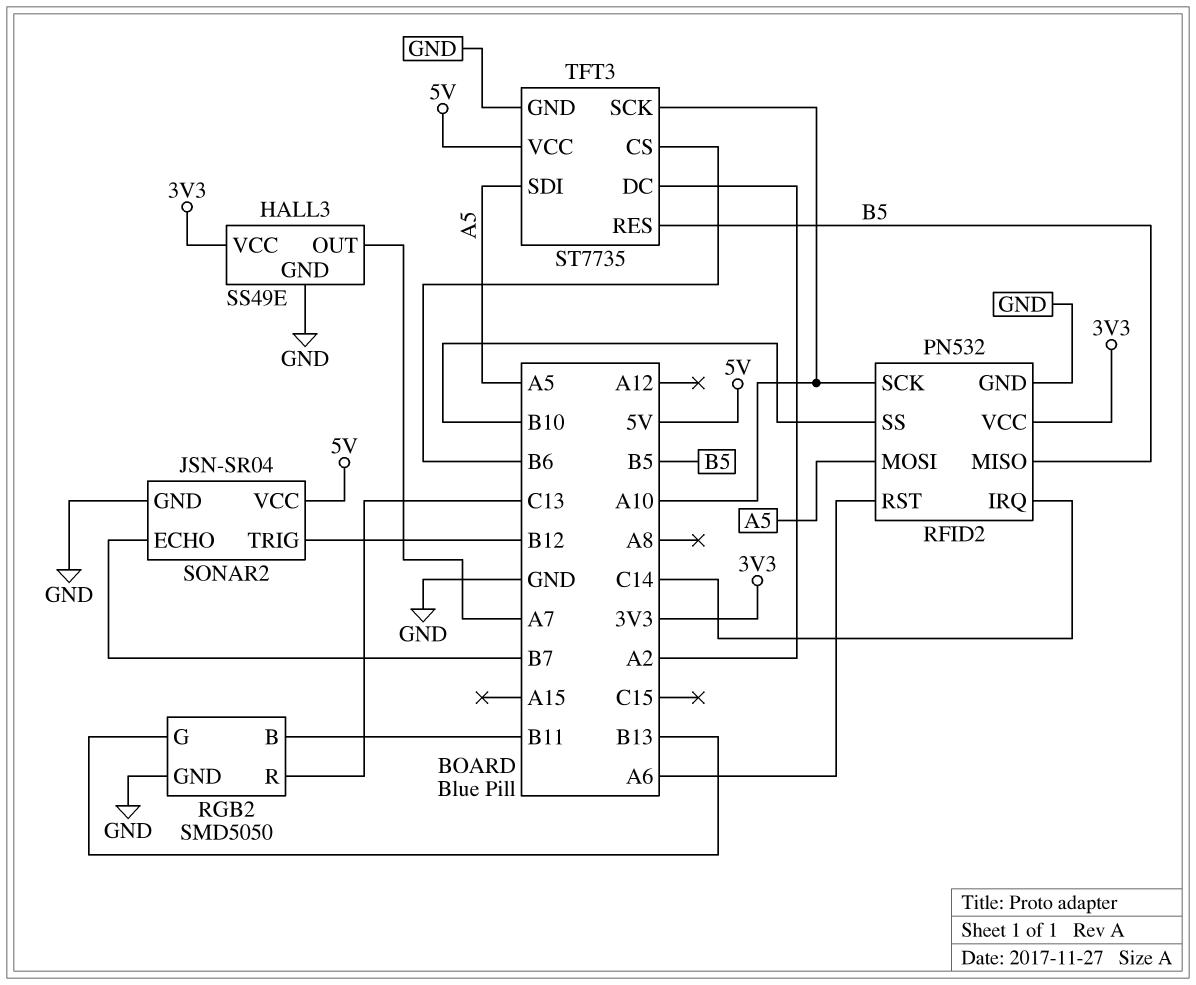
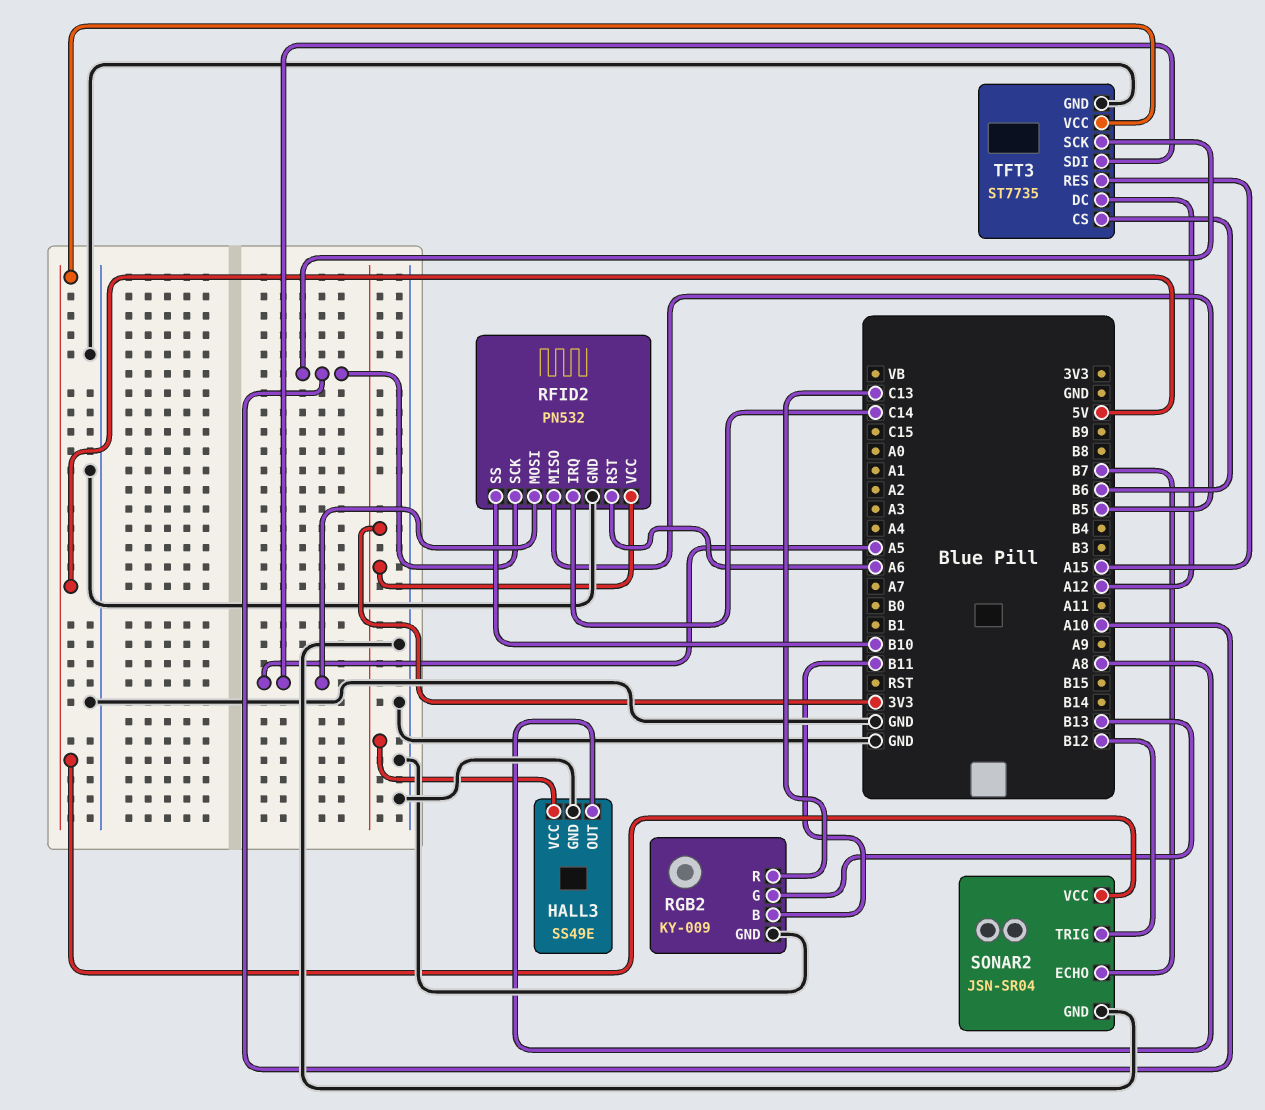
HALL3 pin OUT: A7 -> A8
RGB2: SMD5050 -> KY-009
TFT3 pin DC: A2 -> A12
TFT3 pin RES: B5 -> A15

